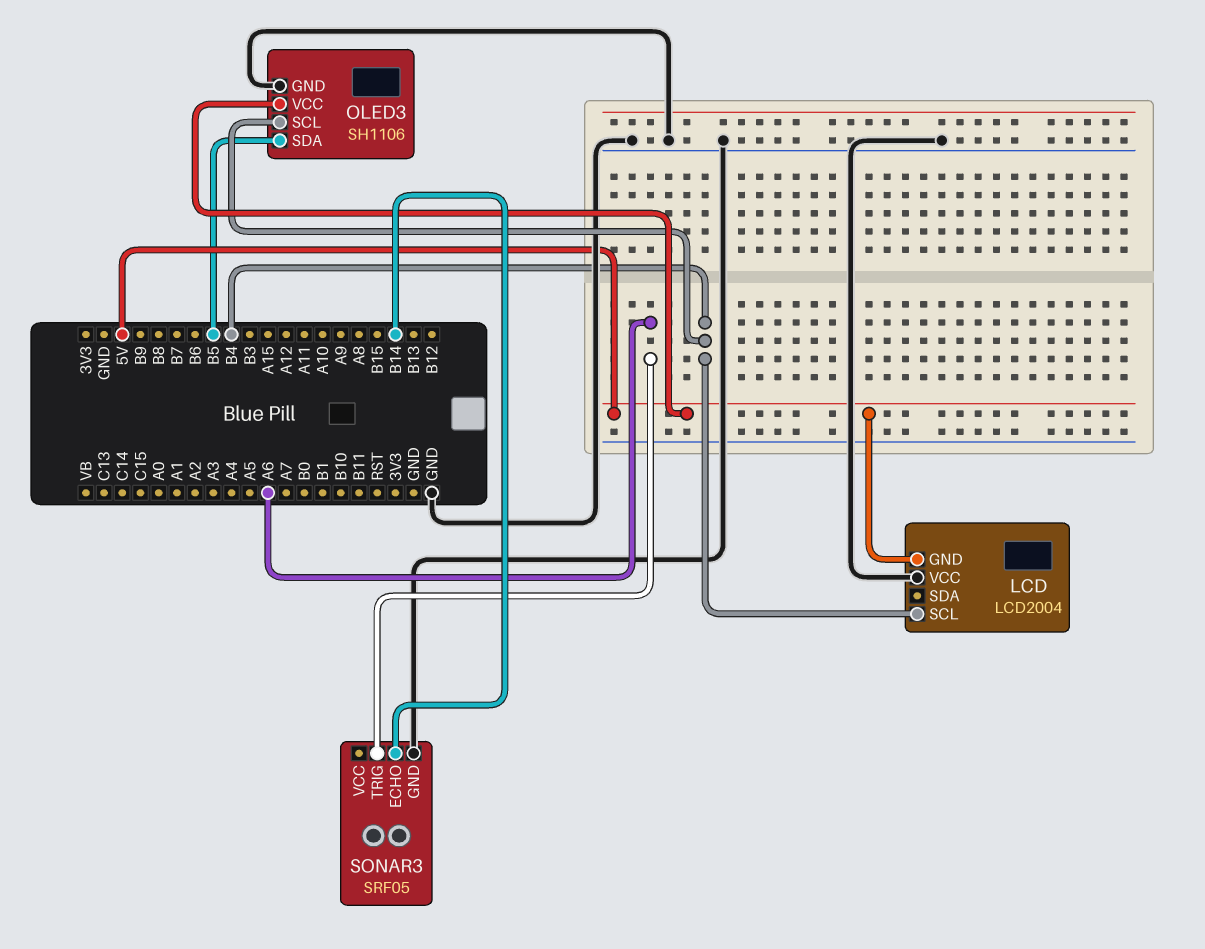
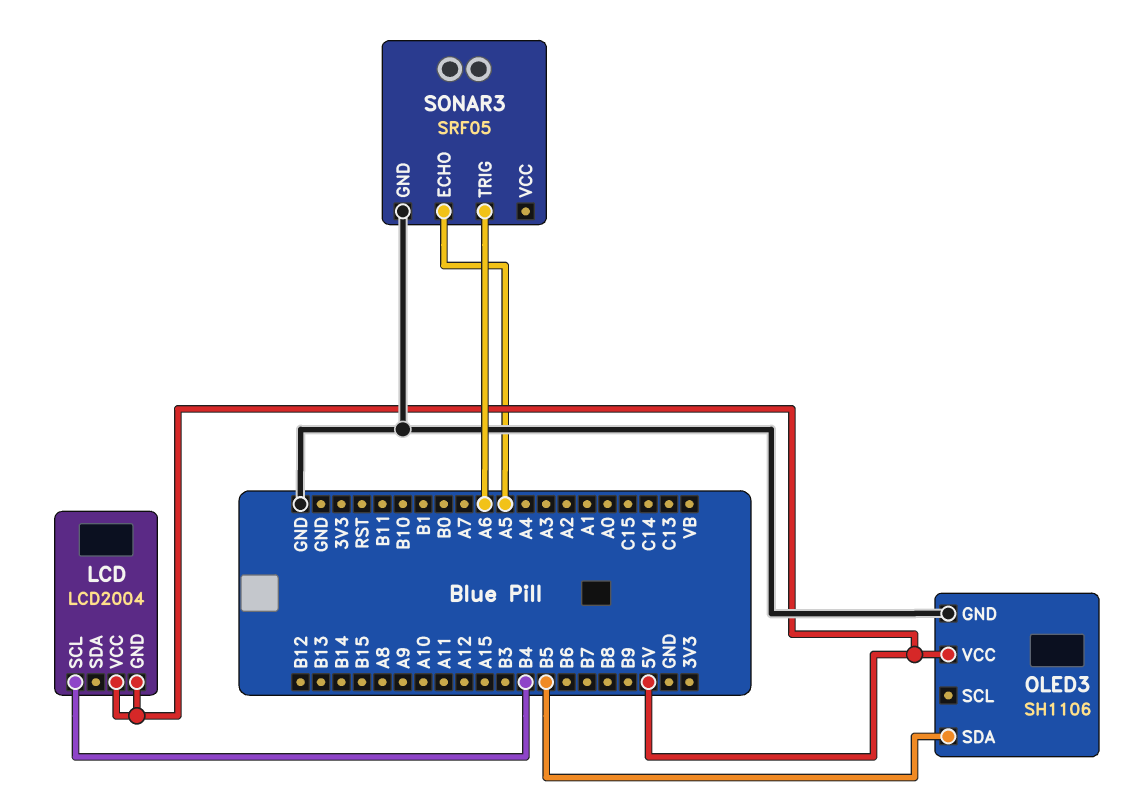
LCD pin VCC: GND -> 5V
OLED3 pin SCL: B4 -> none
SONAR3 pin ECHO: B14 -> A5

